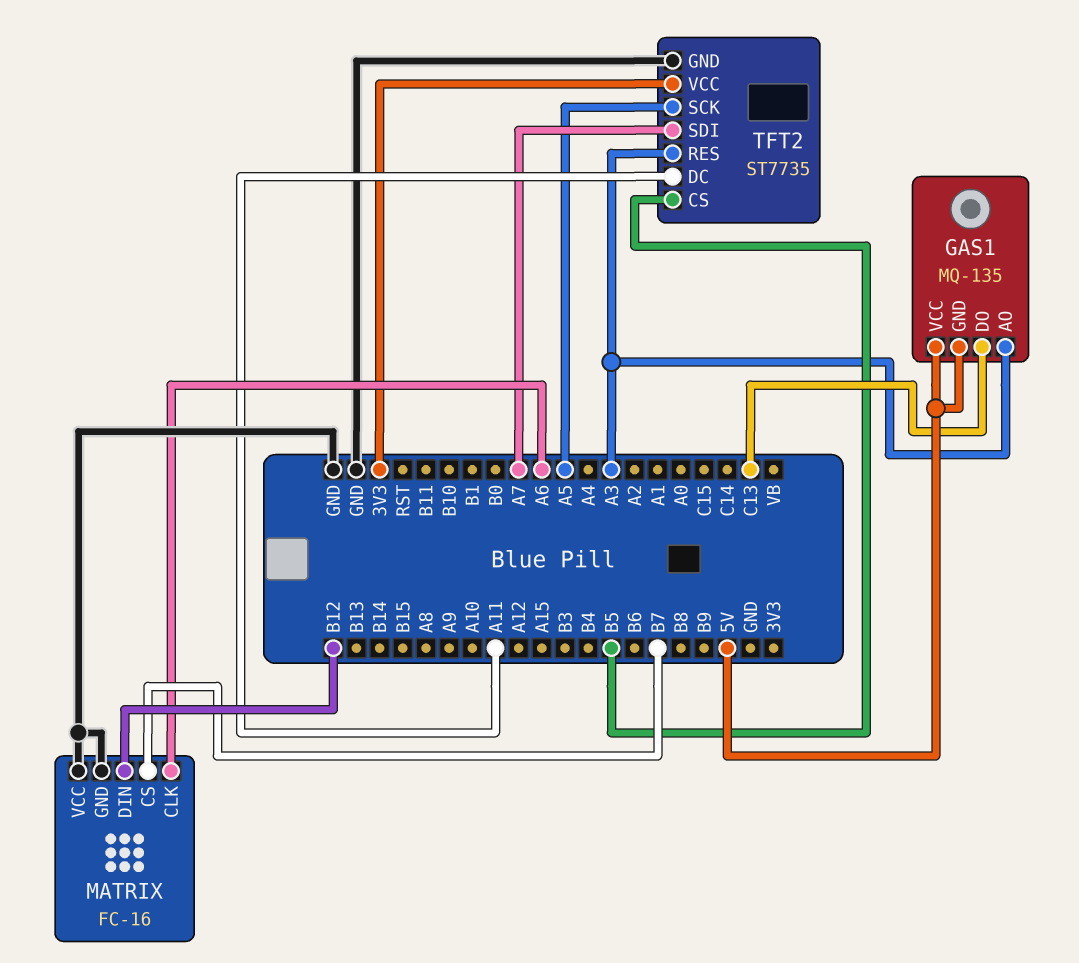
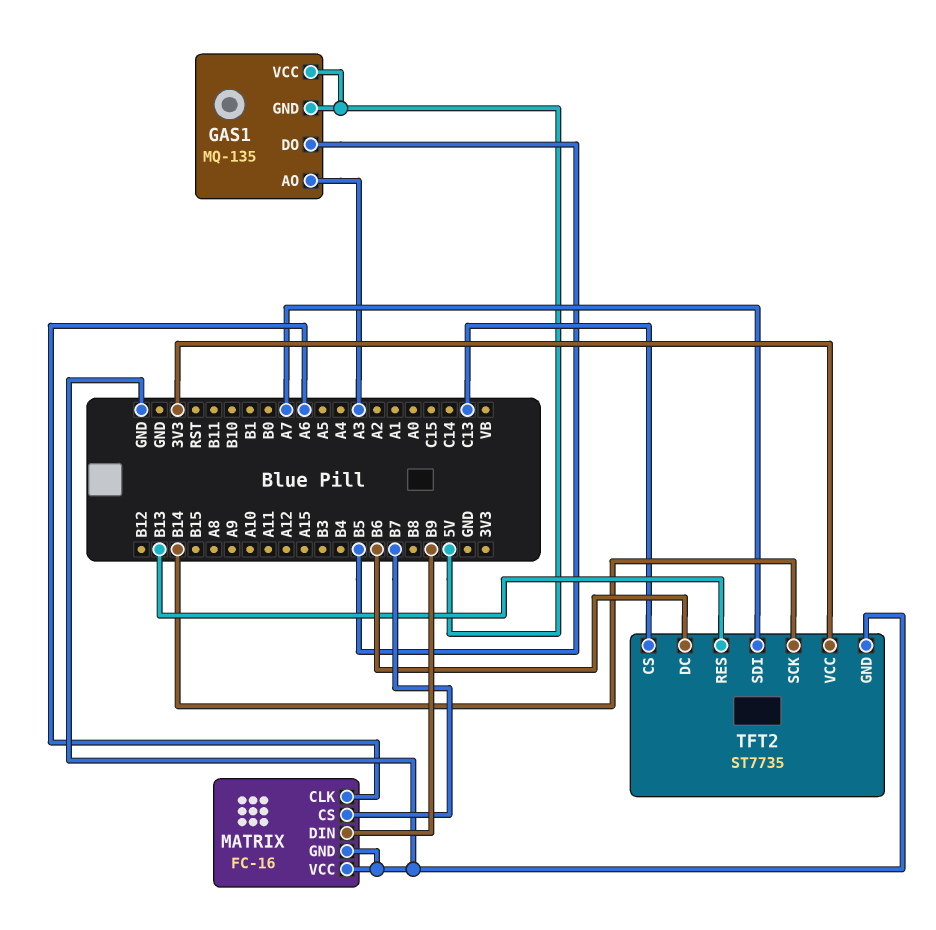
GAS1 pin DO: C13 -> B5
MATRIX pin DIN: B12 -> B9
TFT2 pin CS: B5 -> C13
TFT2 pin DC: A11 -> B6
TFT2 pin RES: A3 -> B13
TFT2 pin SCK: A5 -> B14

